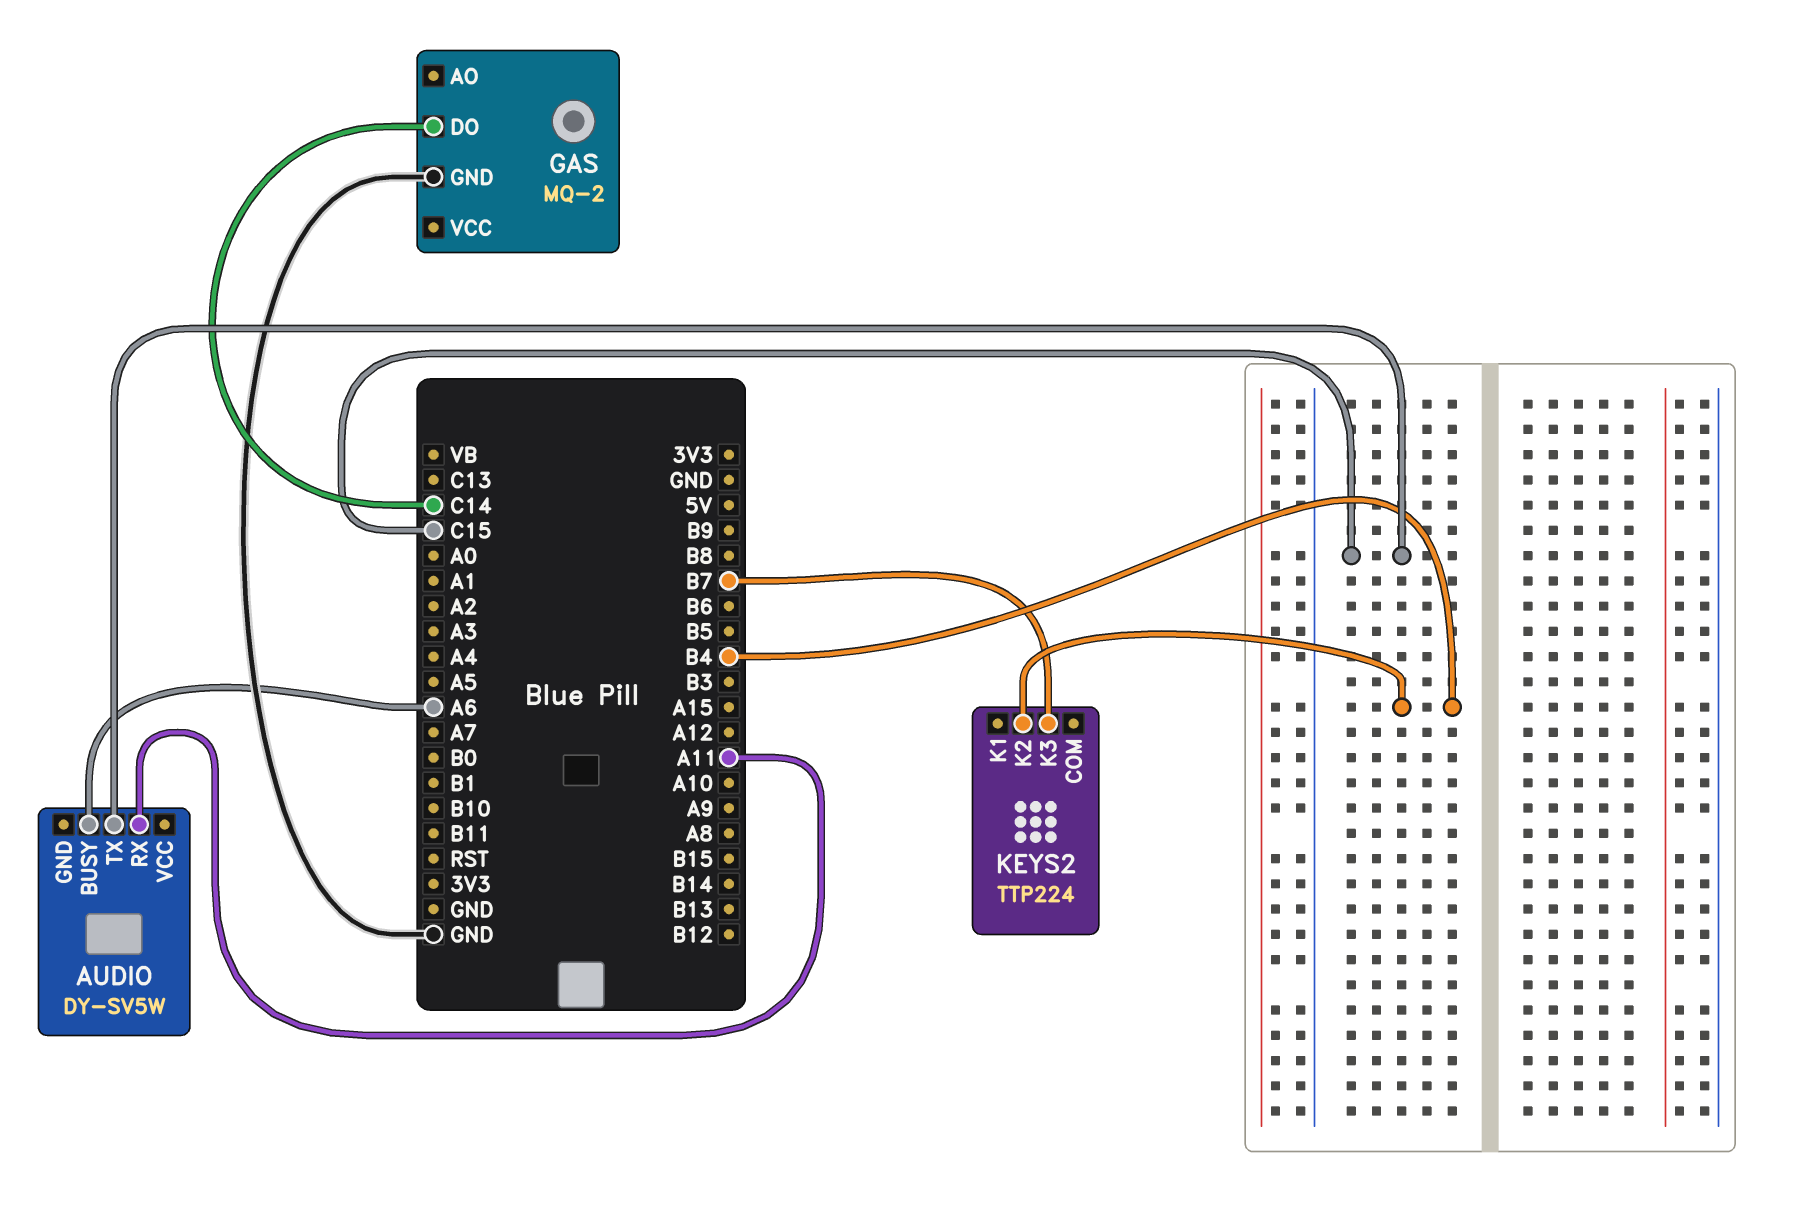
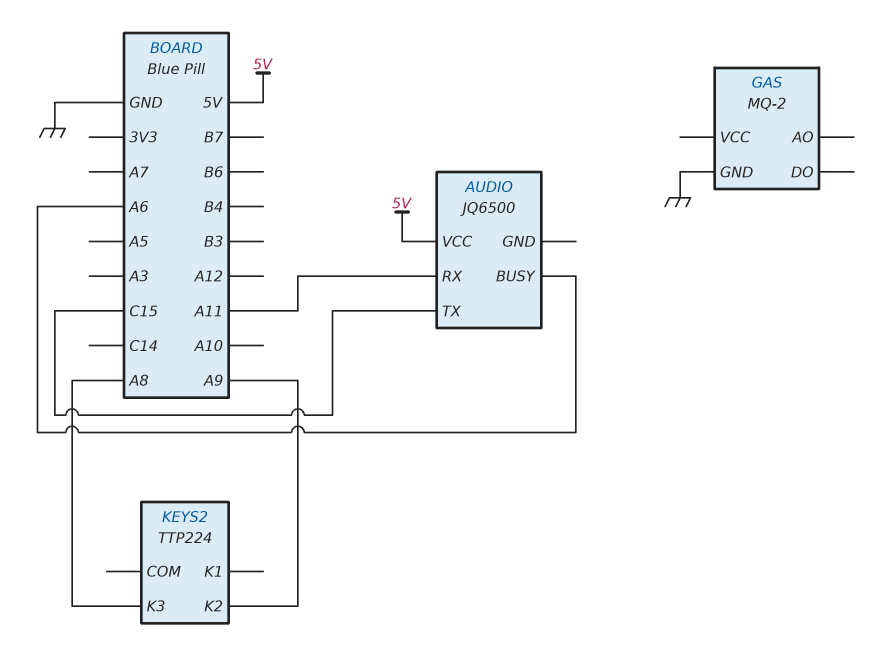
AUDIO: DY-SV5W -> JQ6500
AUDIO pin VCC: none -> 5V
GAS pin DO: C14 -> none
KEYS2 pin K2: B4 -> A9
KEYS2 pin K3: B7 -> A8

